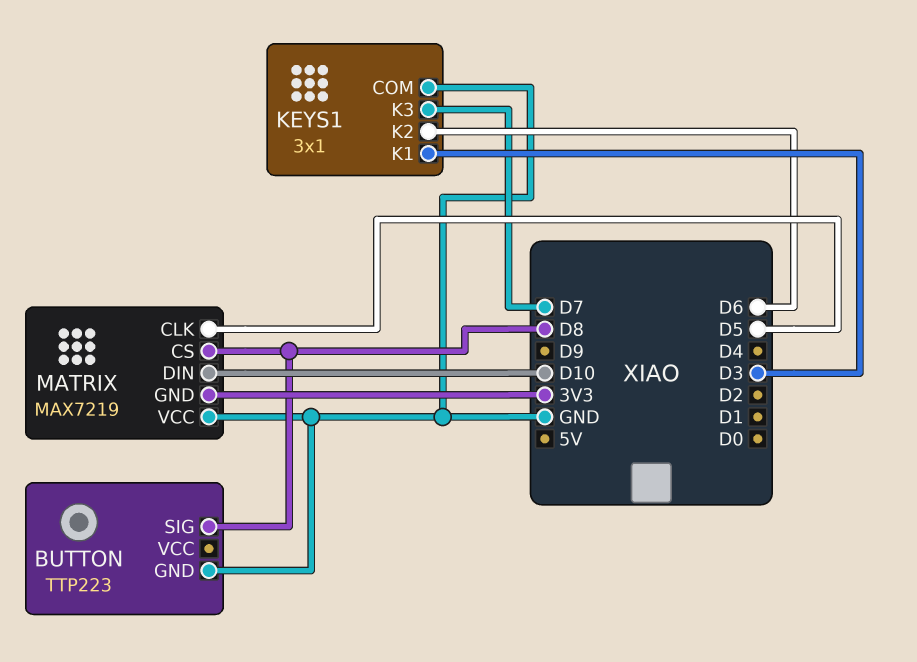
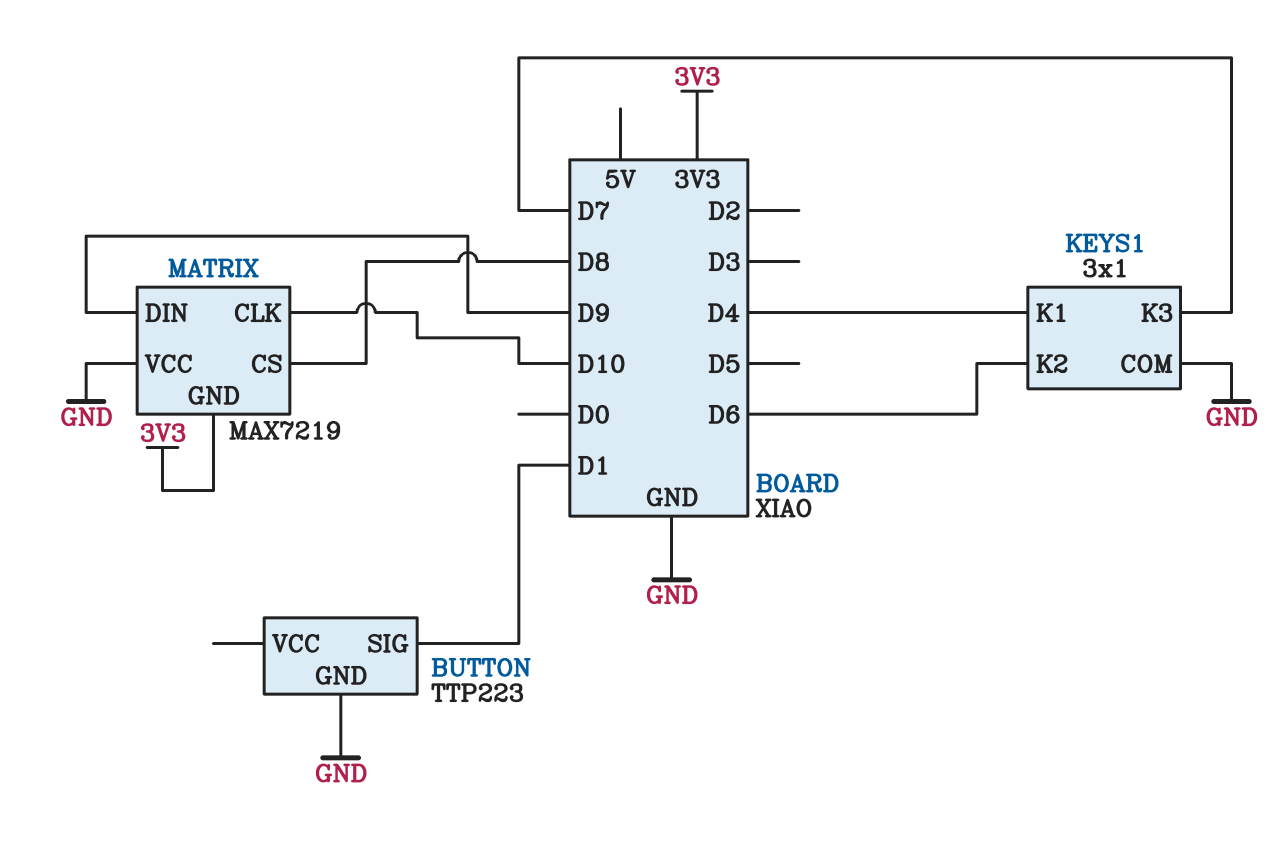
BUTTON pin SIG: D8 -> D1
KEYS1 pin K1: D3 -> D4
MATRIX pin CLK: D5 -> D10
MATRIX pin DIN: D10 -> D9

